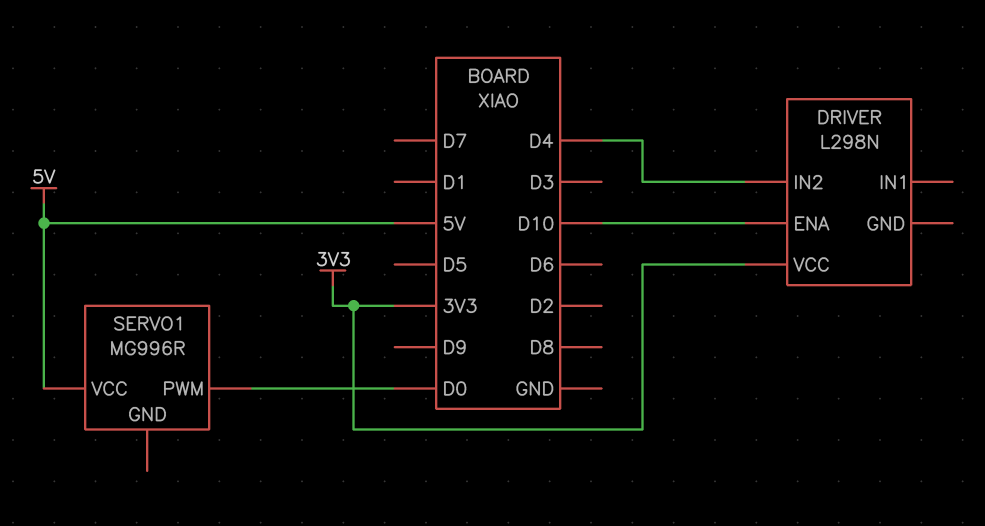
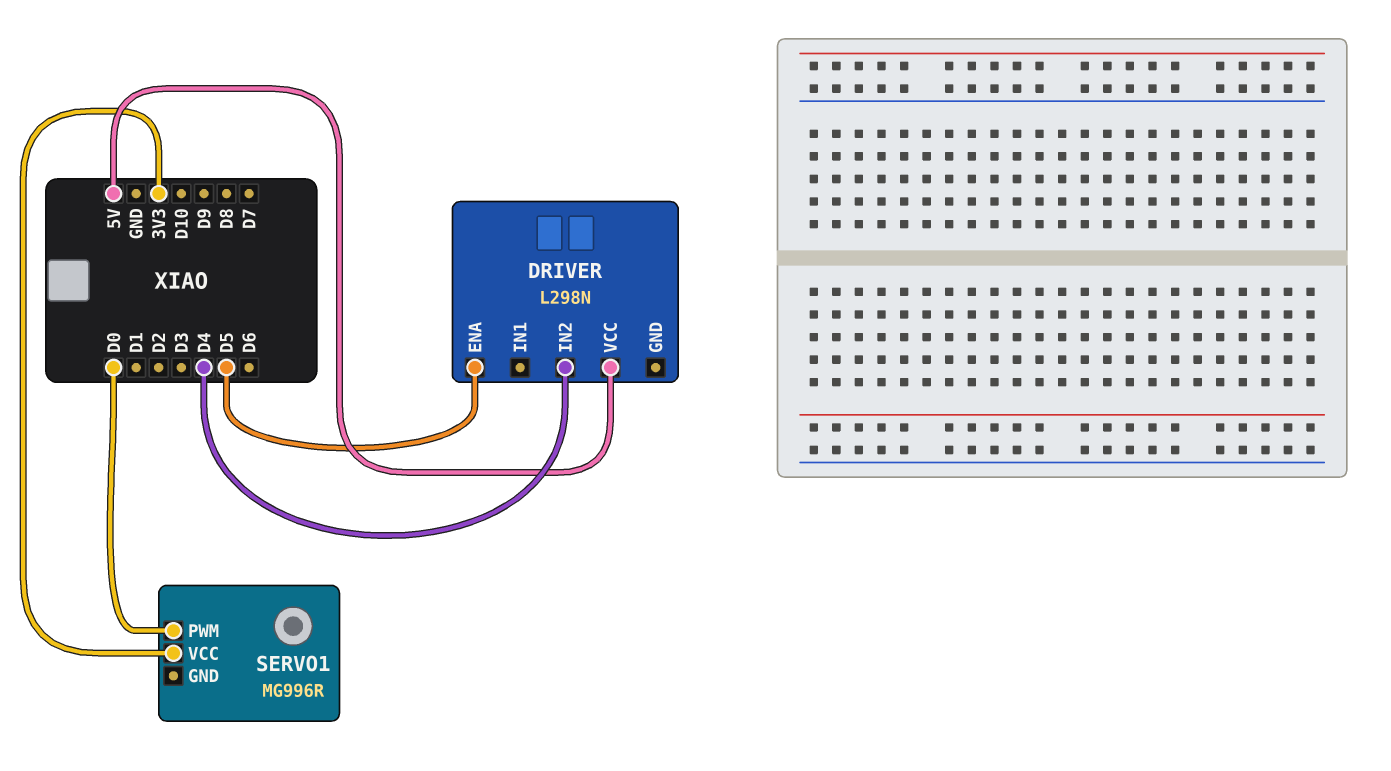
DRIVER pin ENA: D10 -> D5
DRIVER pin VCC: 3V3 -> 5V
SERVO1 pin VCC: 5V -> 3V3

